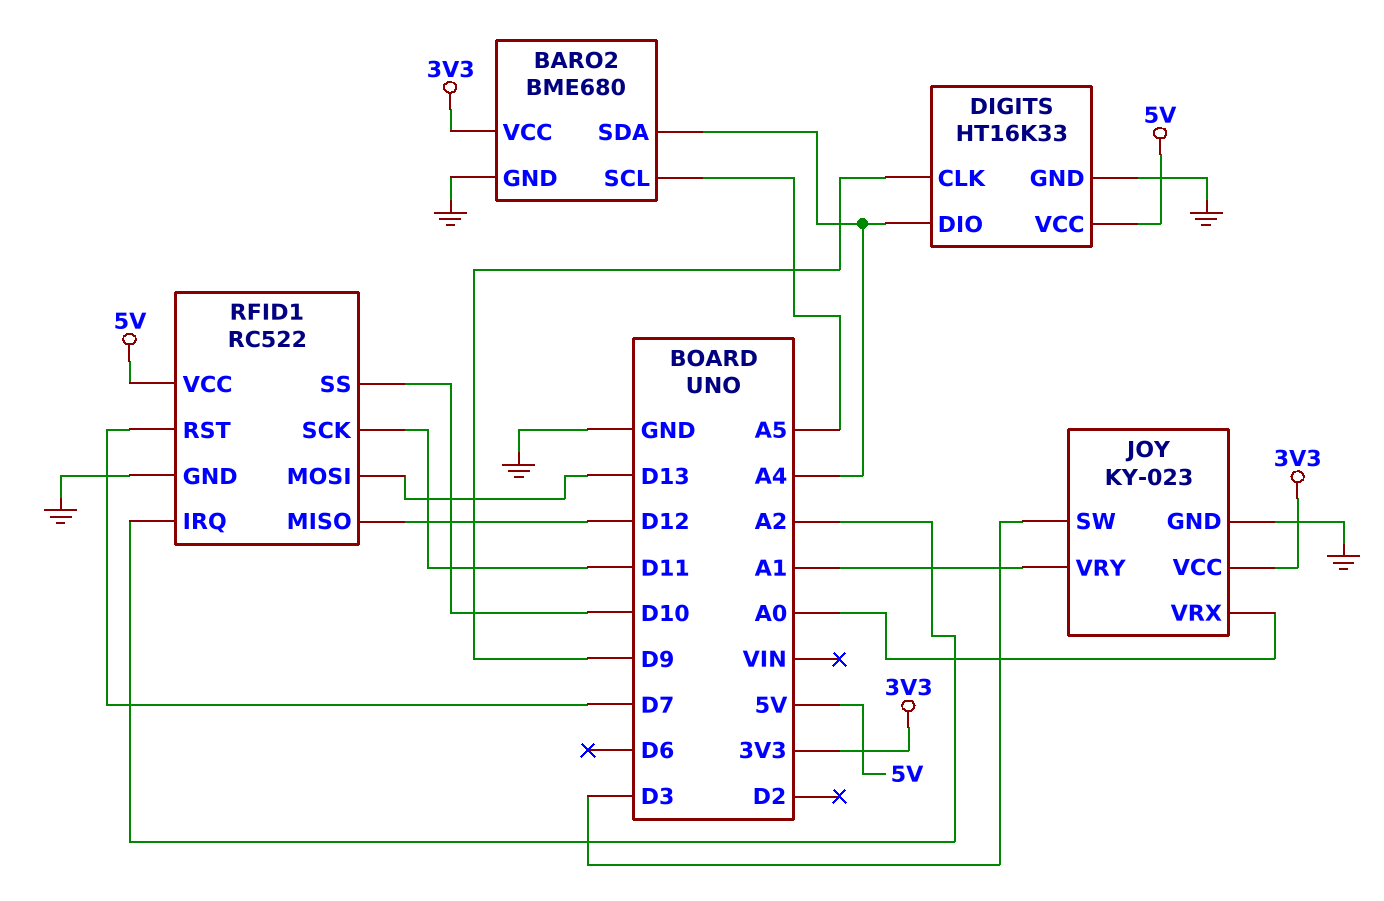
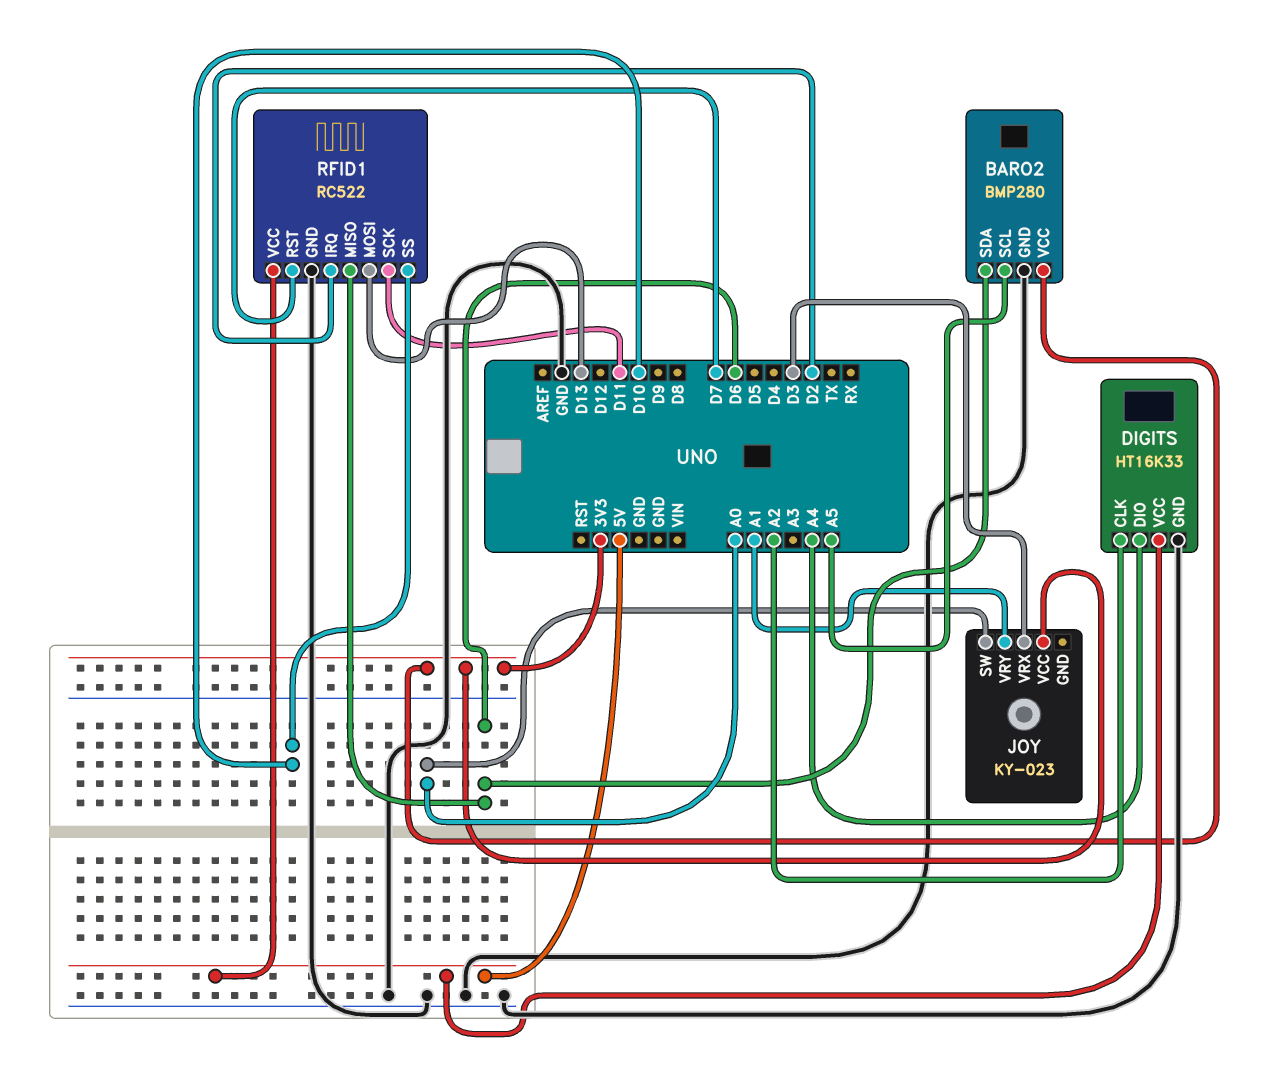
BARO2: BME680 -> BMP280
BARO2 pin SDA: A4 -> D6
DIGITS pin CLK: D9 -> A2
JOY pin GND: GND -> none
JOY pin SW: D3 -> A0
JOY pin VRX: A0 -> D3
RFID1 pin IRQ: A2 -> D2
RFID1 pin MISO: D12 -> D6

